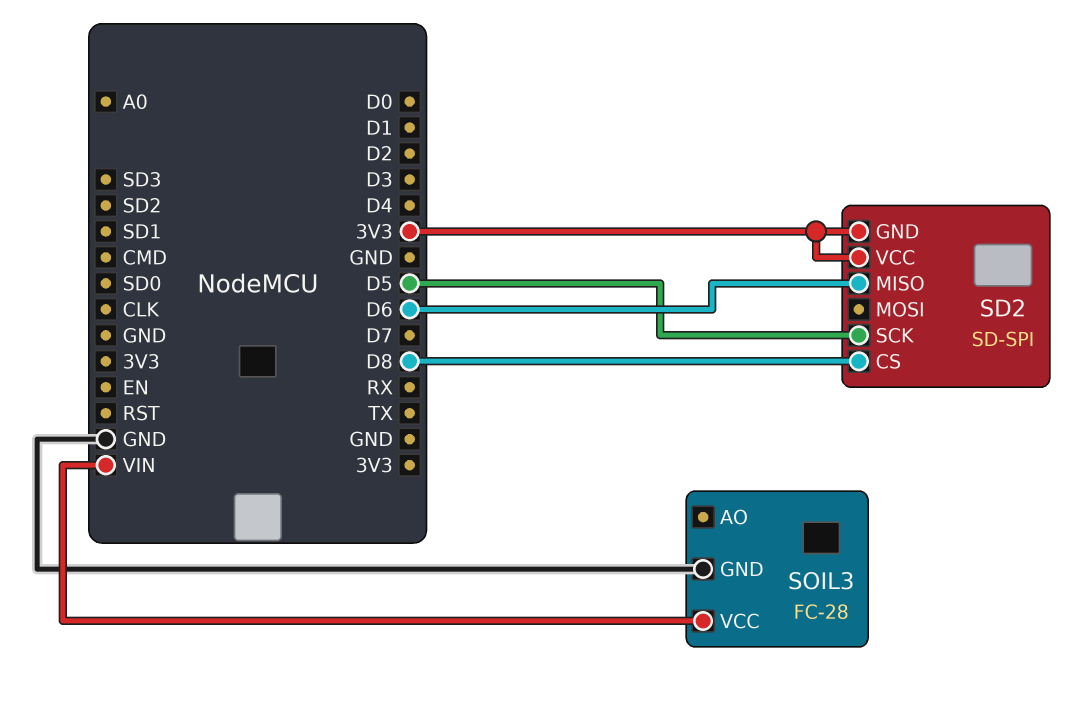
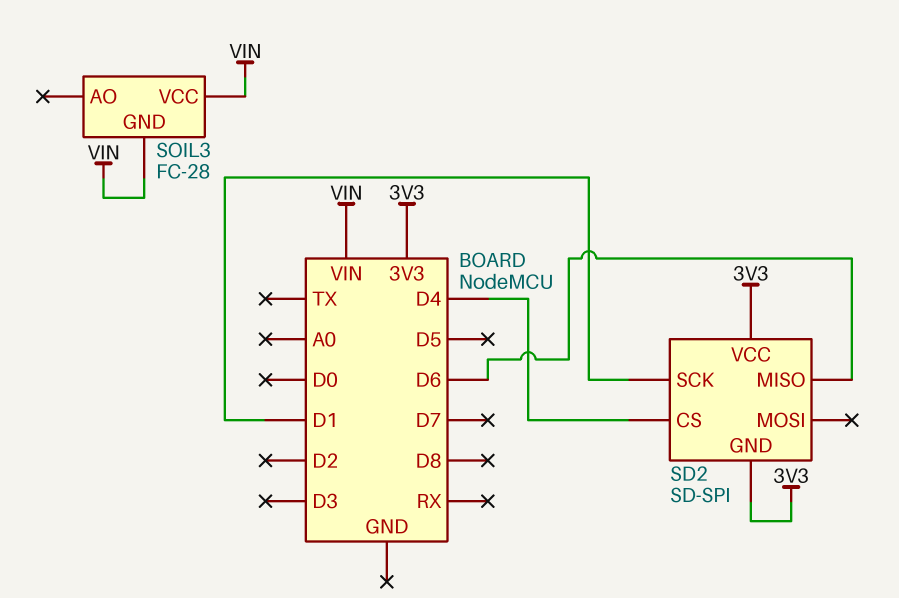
SD2 pin CS: D8 -> D4
SD2 pin SCK: D5 -> D1
SOIL3 pin GND: GND -> VIN

